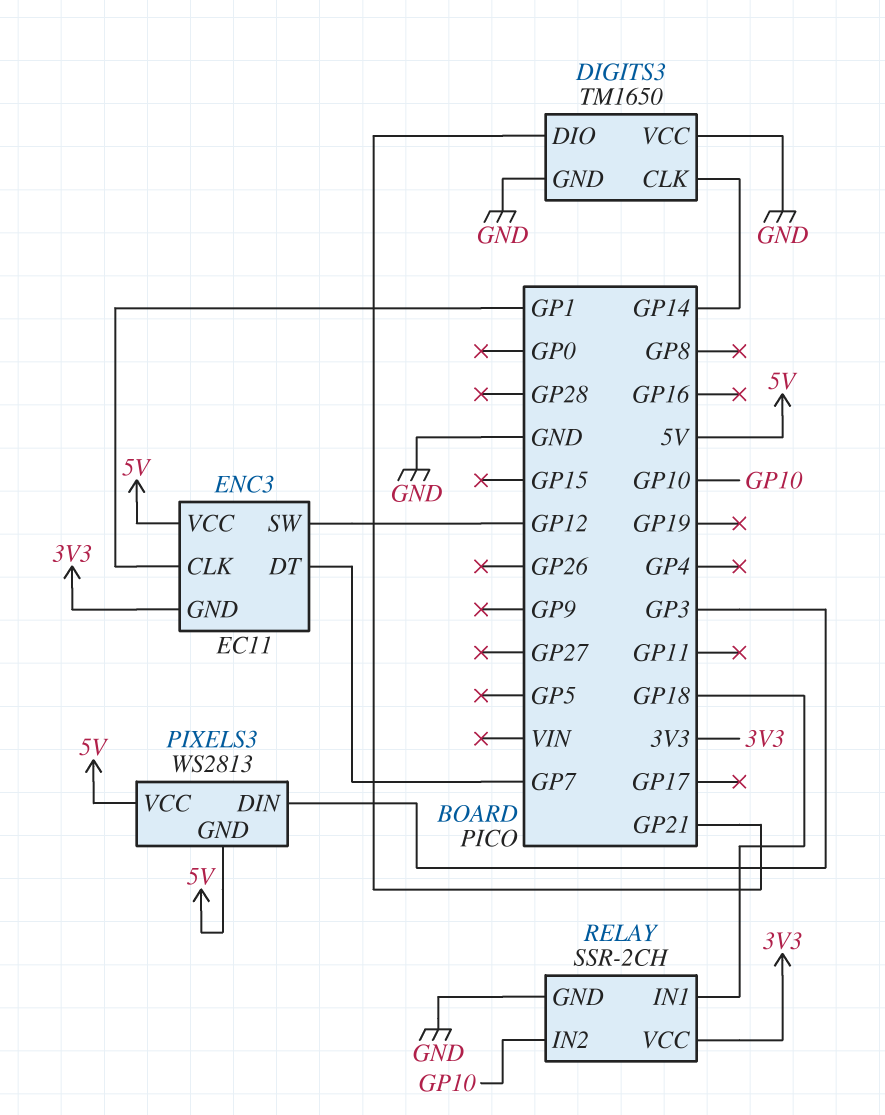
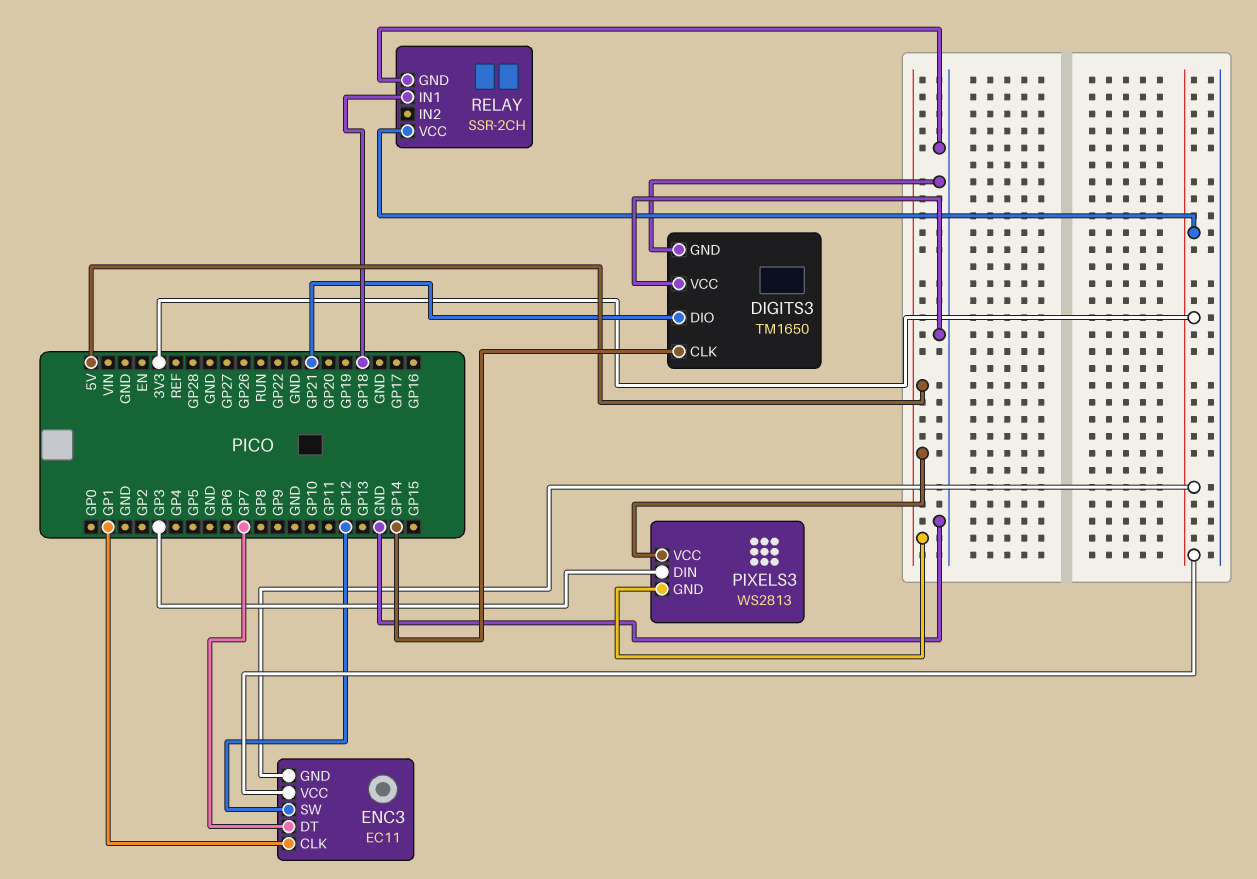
ENC3 pin VCC: 5V -> 3V3
RELAY pin IN2: GP10 -> none

